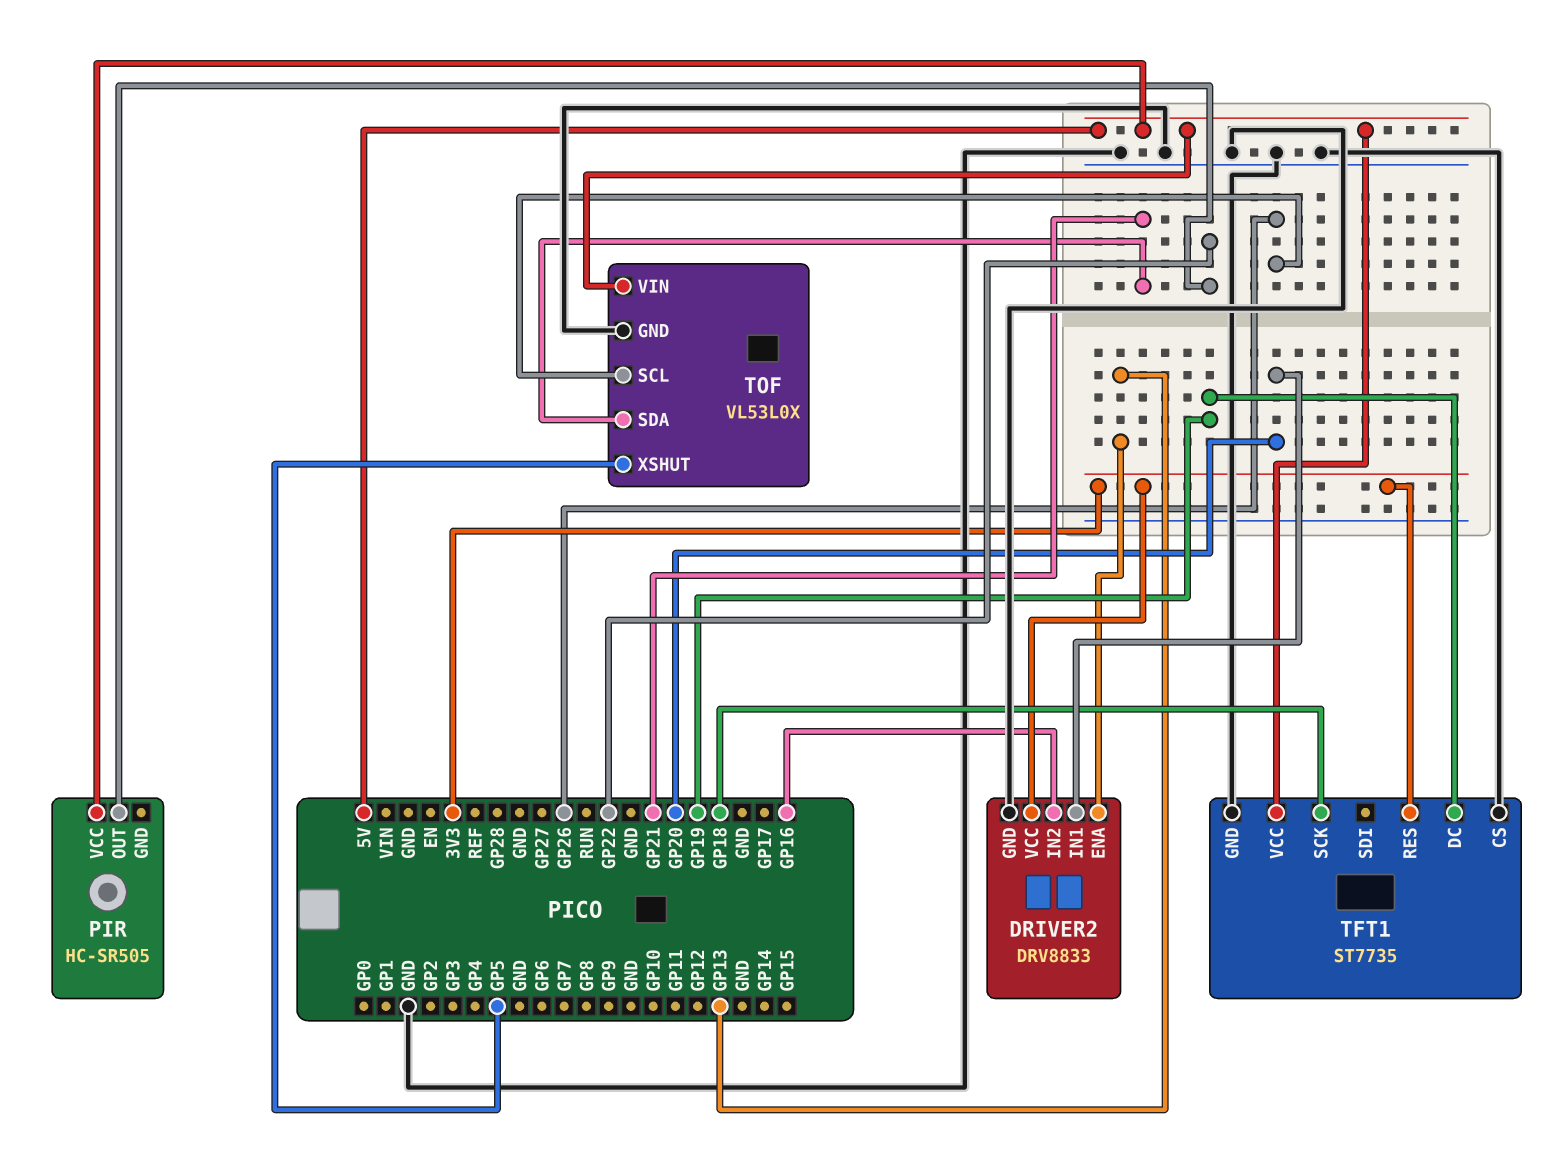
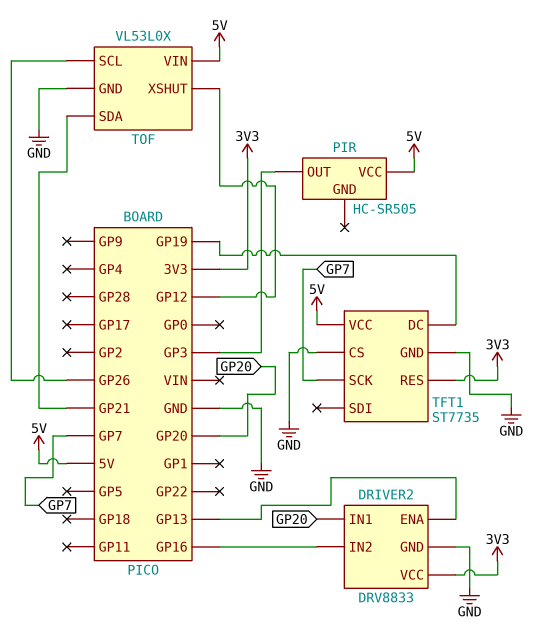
PIR pin OUT: GP22 -> GP3
TFT1 pin SCK: GP18 -> GP7
TOF pin XSHUT: GP5 -> GP12

